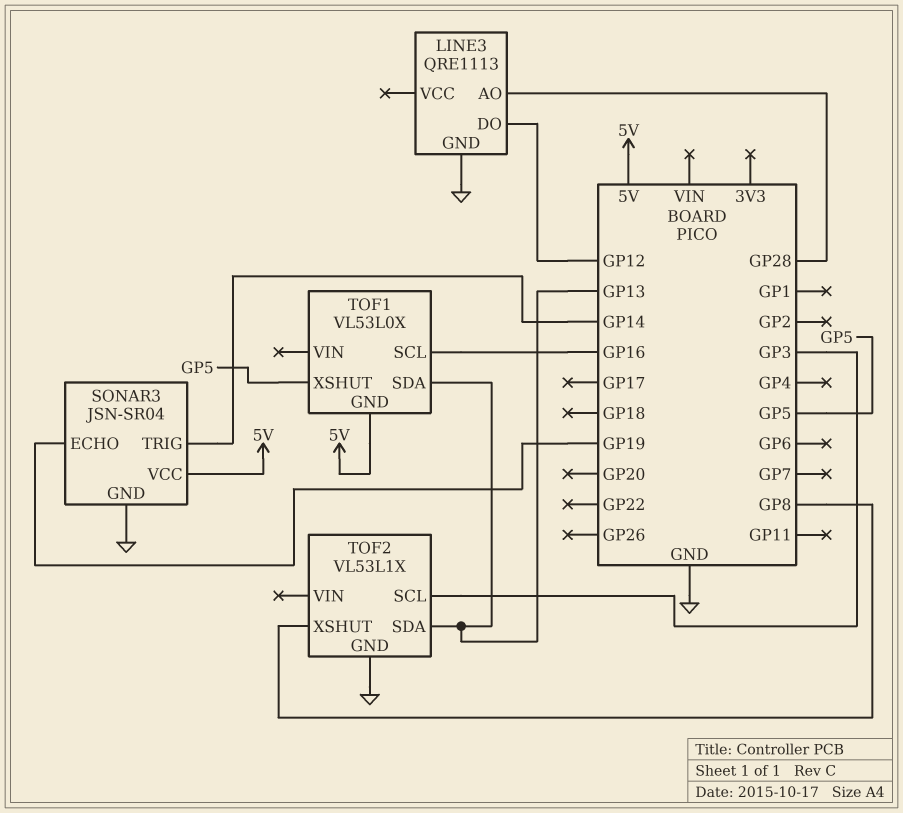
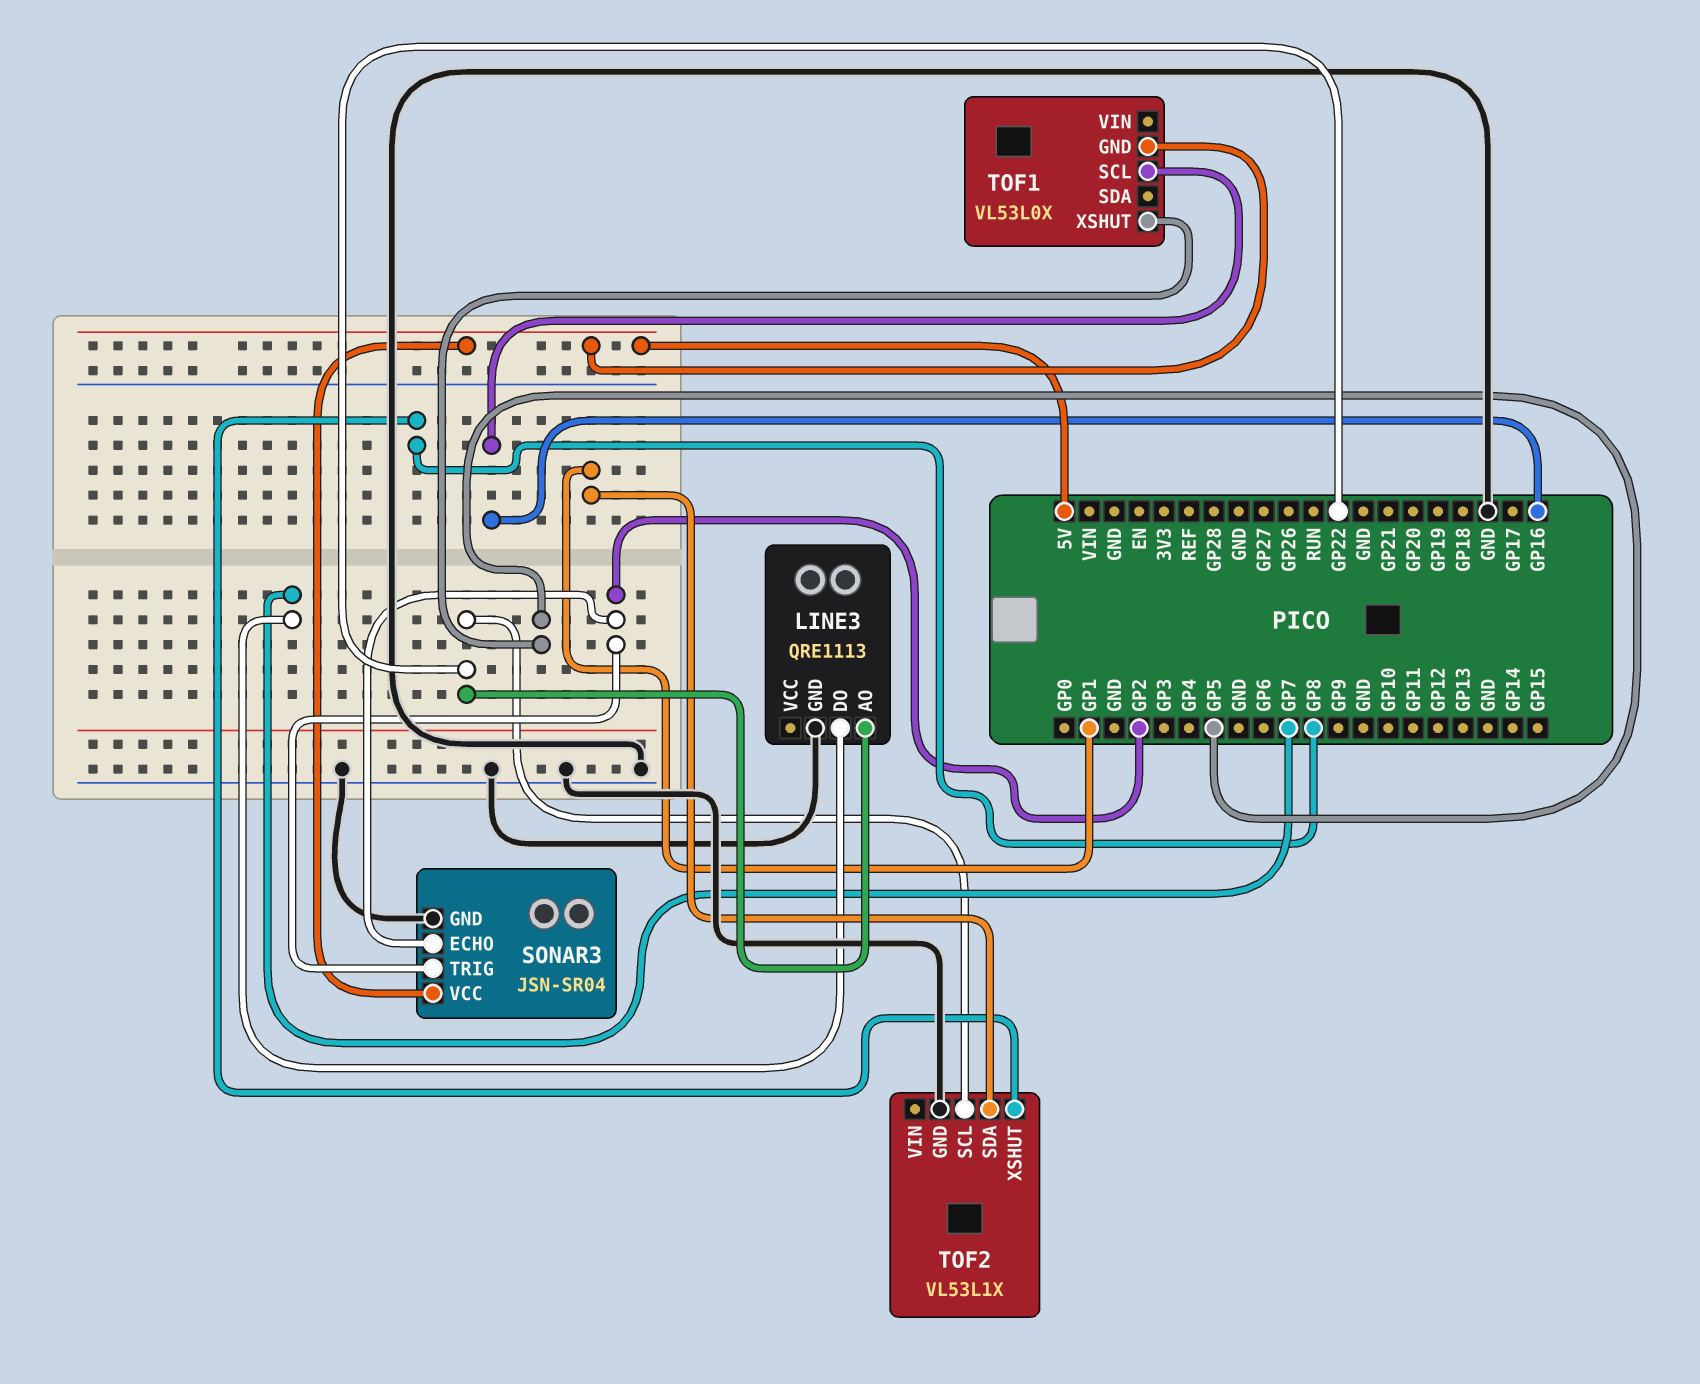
LINE3 pin AO: GP28 -> GP22
LINE3 pin DO: GP12 -> GP7
SONAR3 pin ECHO: GP19 -> GP2
SONAR3 pin TRIG: GP14 -> GP2
TOF1 pin SDA: GP13 -> none
TOF2 pin SCL: GP3 -> GP22
TOF2 pin SDA: GP13 -> GP1

